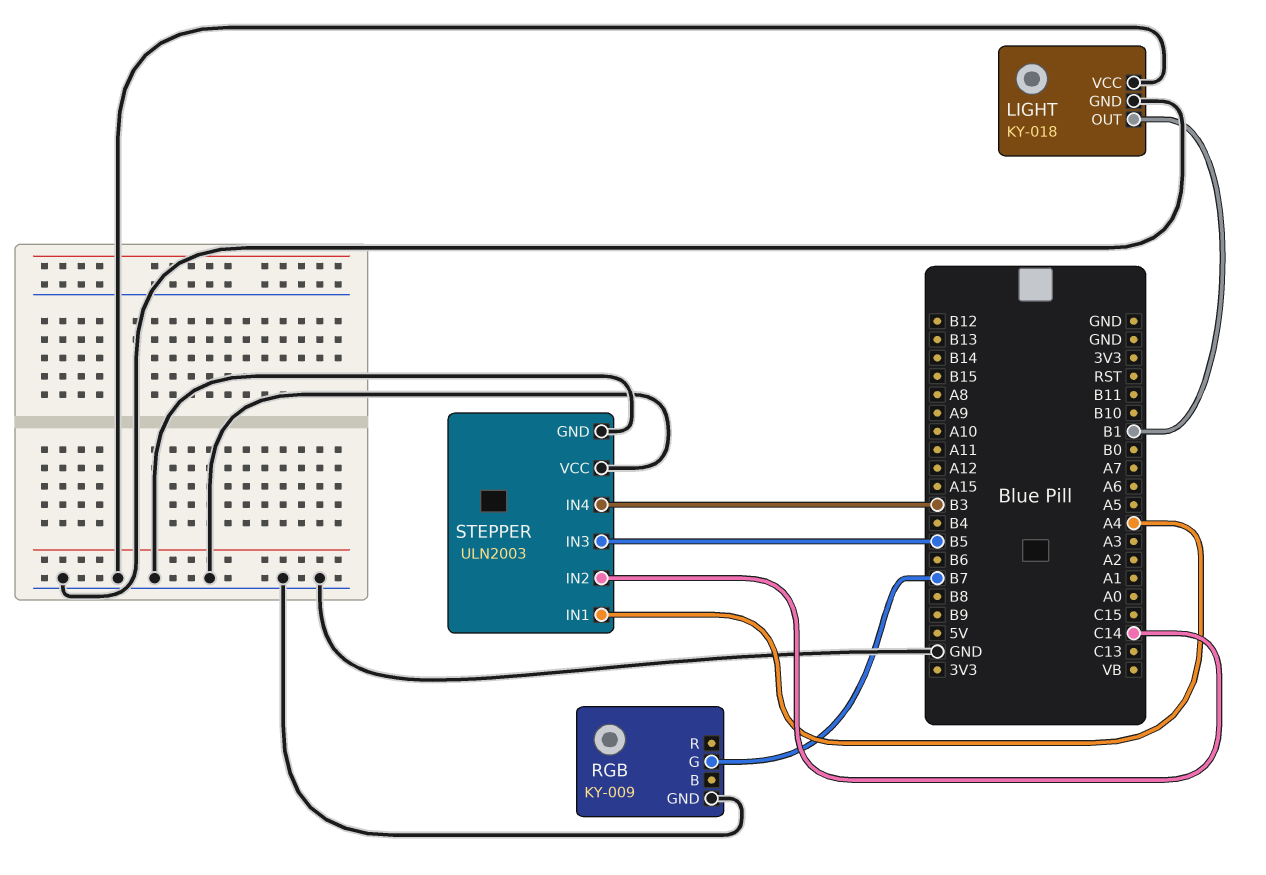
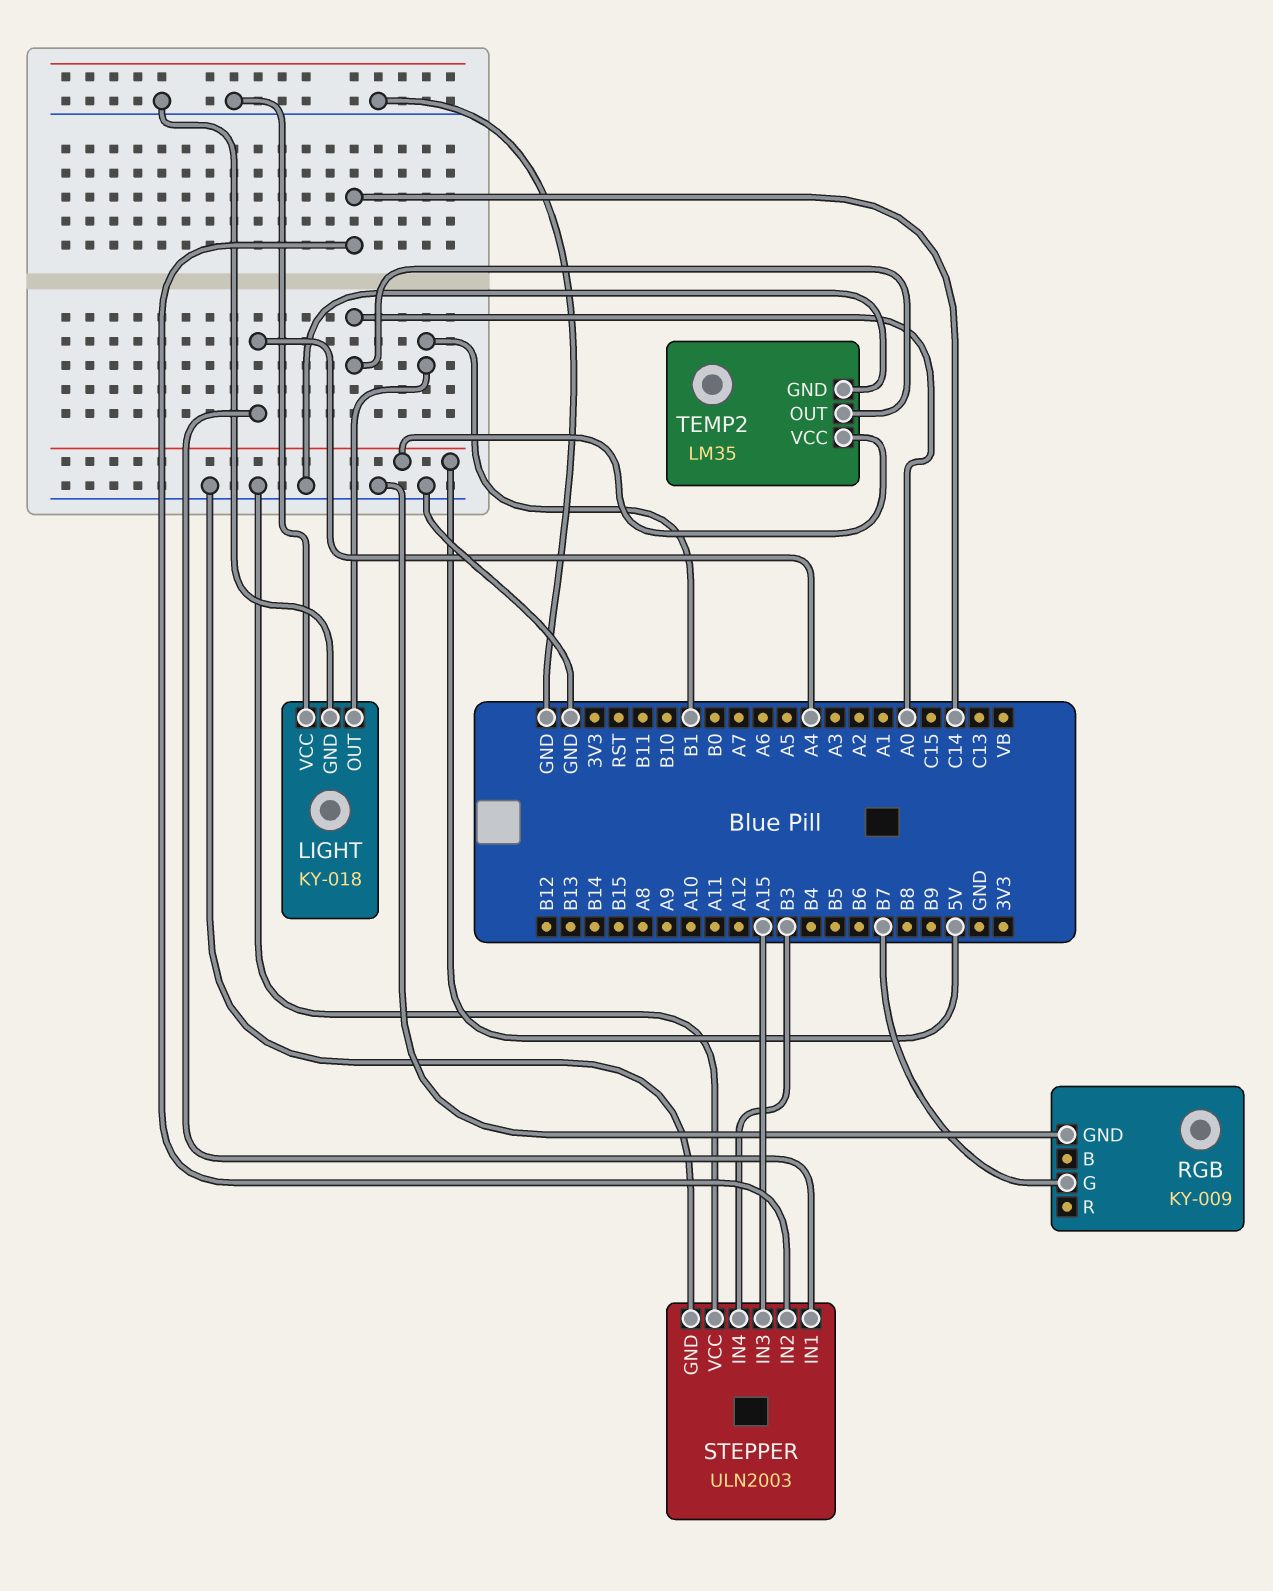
STEPPER pin IN3: B5 -> A15
TEMP2: none -> LM35
TEMP2 pin GND: none -> GND
TEMP2 pin OUT: none -> A0
TEMP2 pin VCC: none -> 5V

